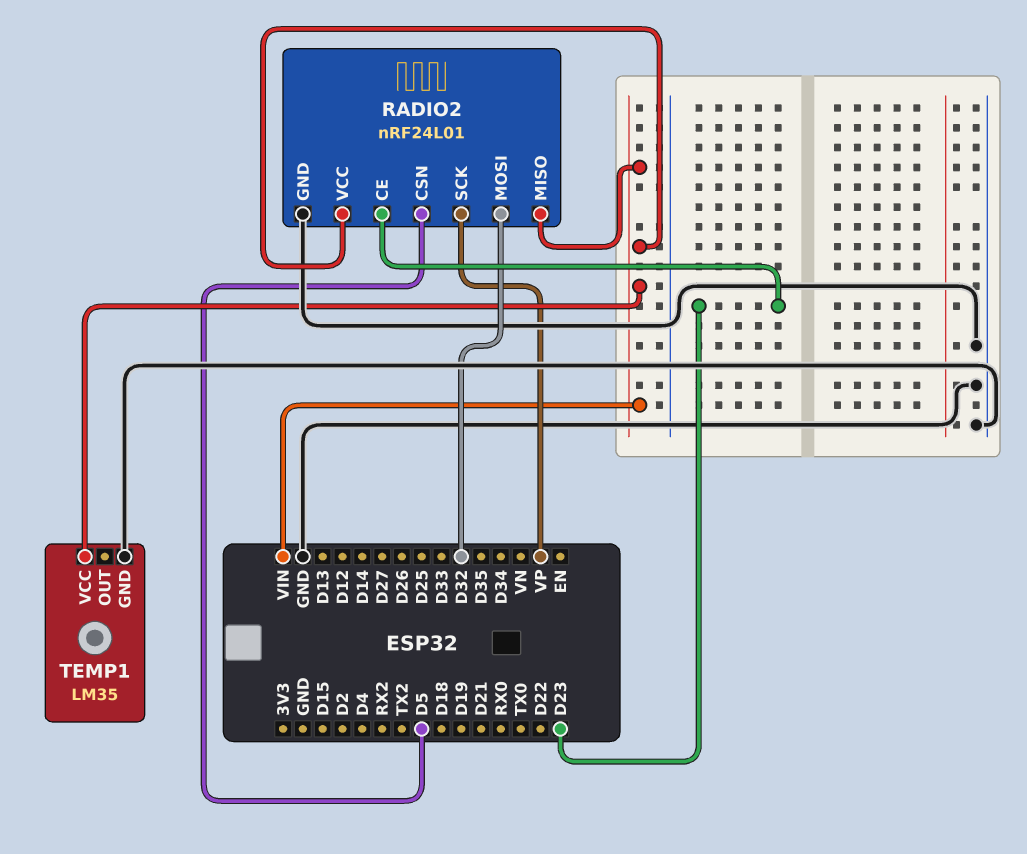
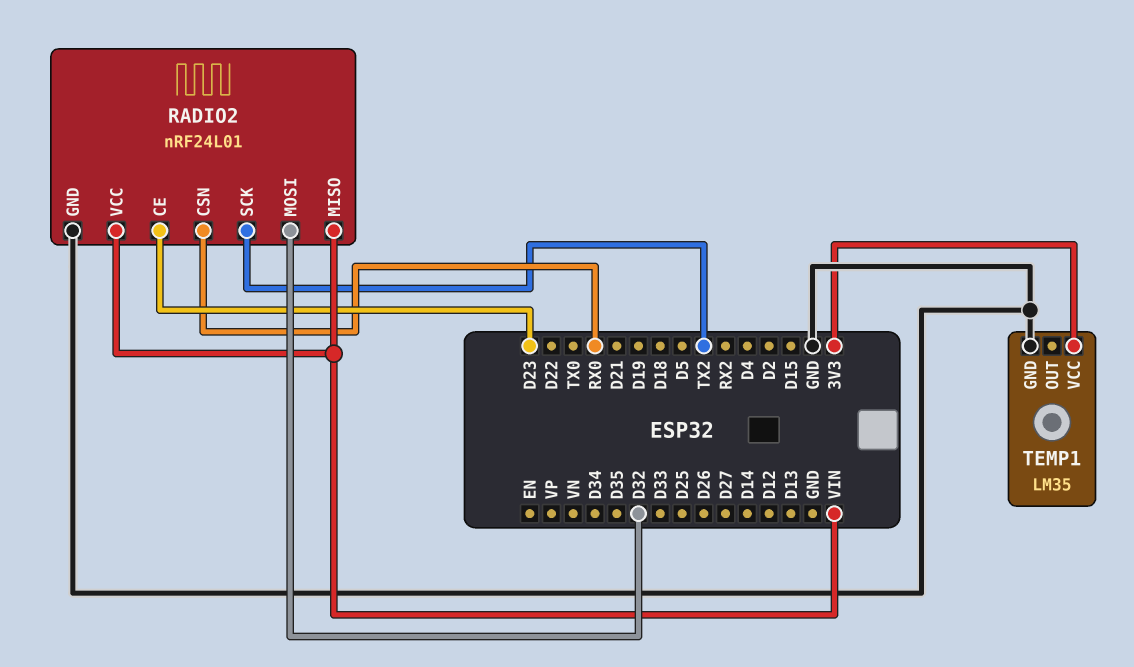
RADIO2 pin CSN: D5 -> RX0
RADIO2 pin SCK: VP -> TX2
TEMP1 pin VCC: VIN -> 3V3

